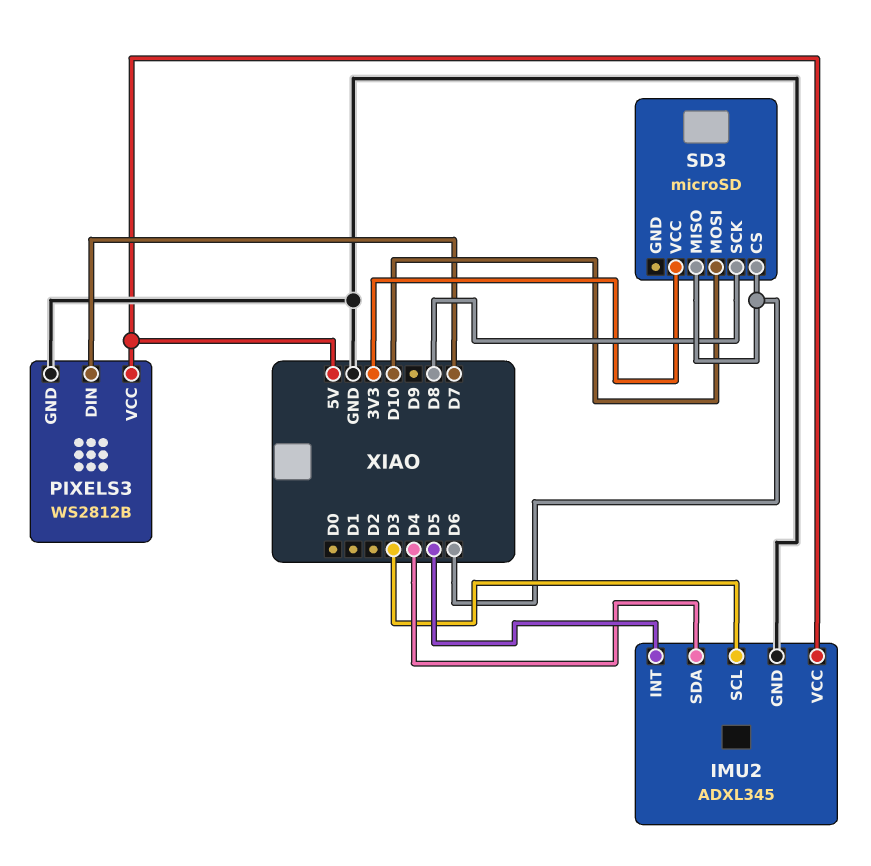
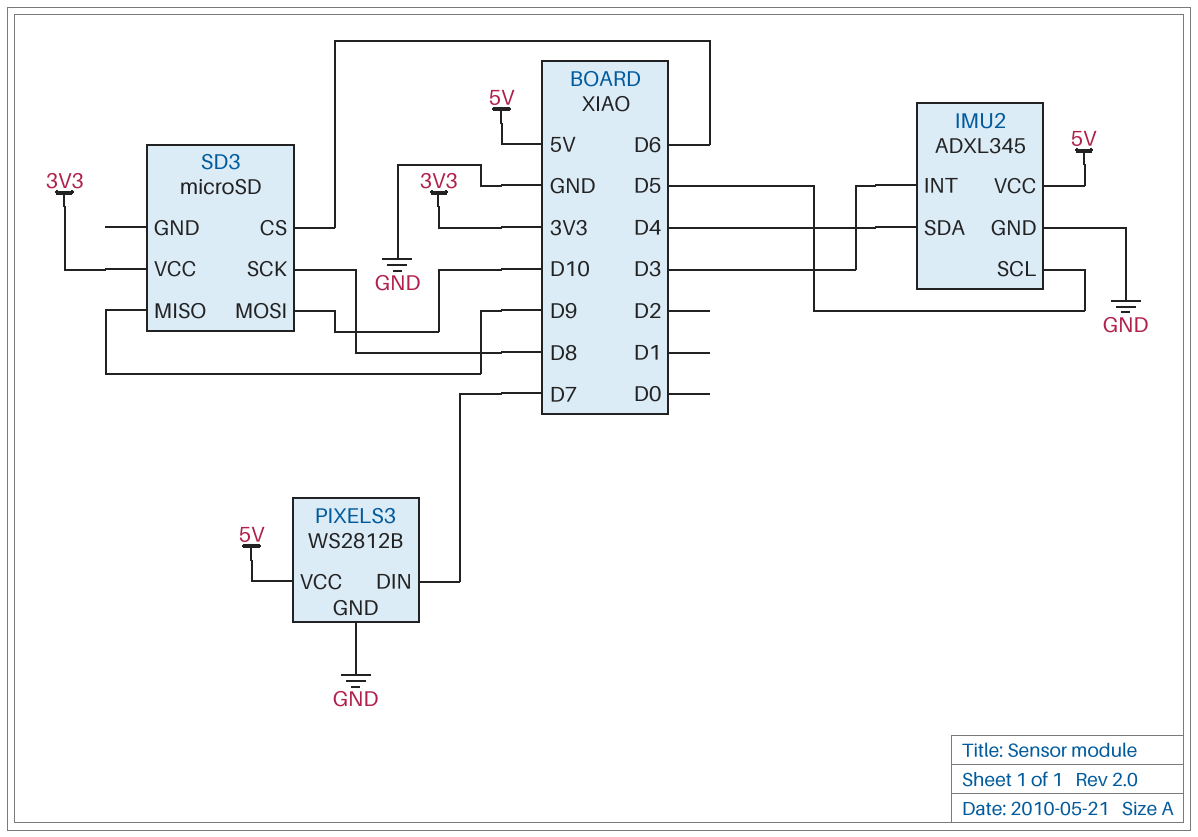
IMU2 pin INT: D5 -> D3
IMU2 pin SCL: D3 -> D5
SD3 pin MISO: D6 -> D9

